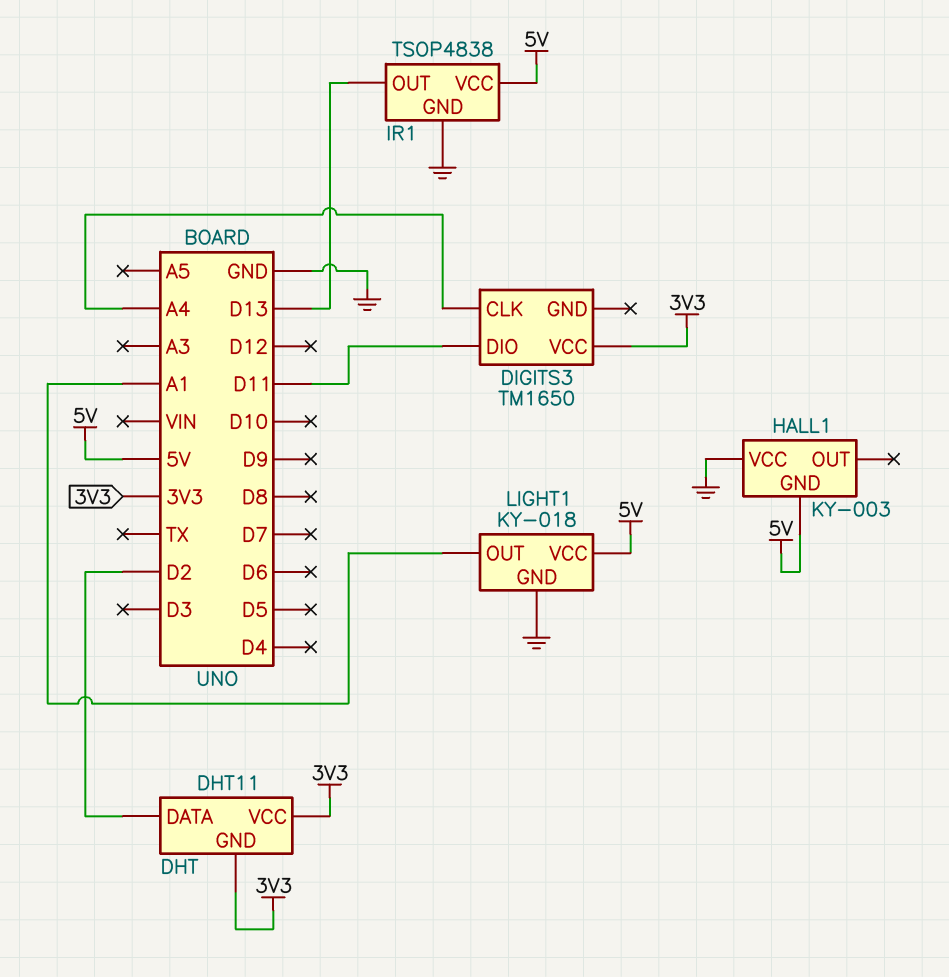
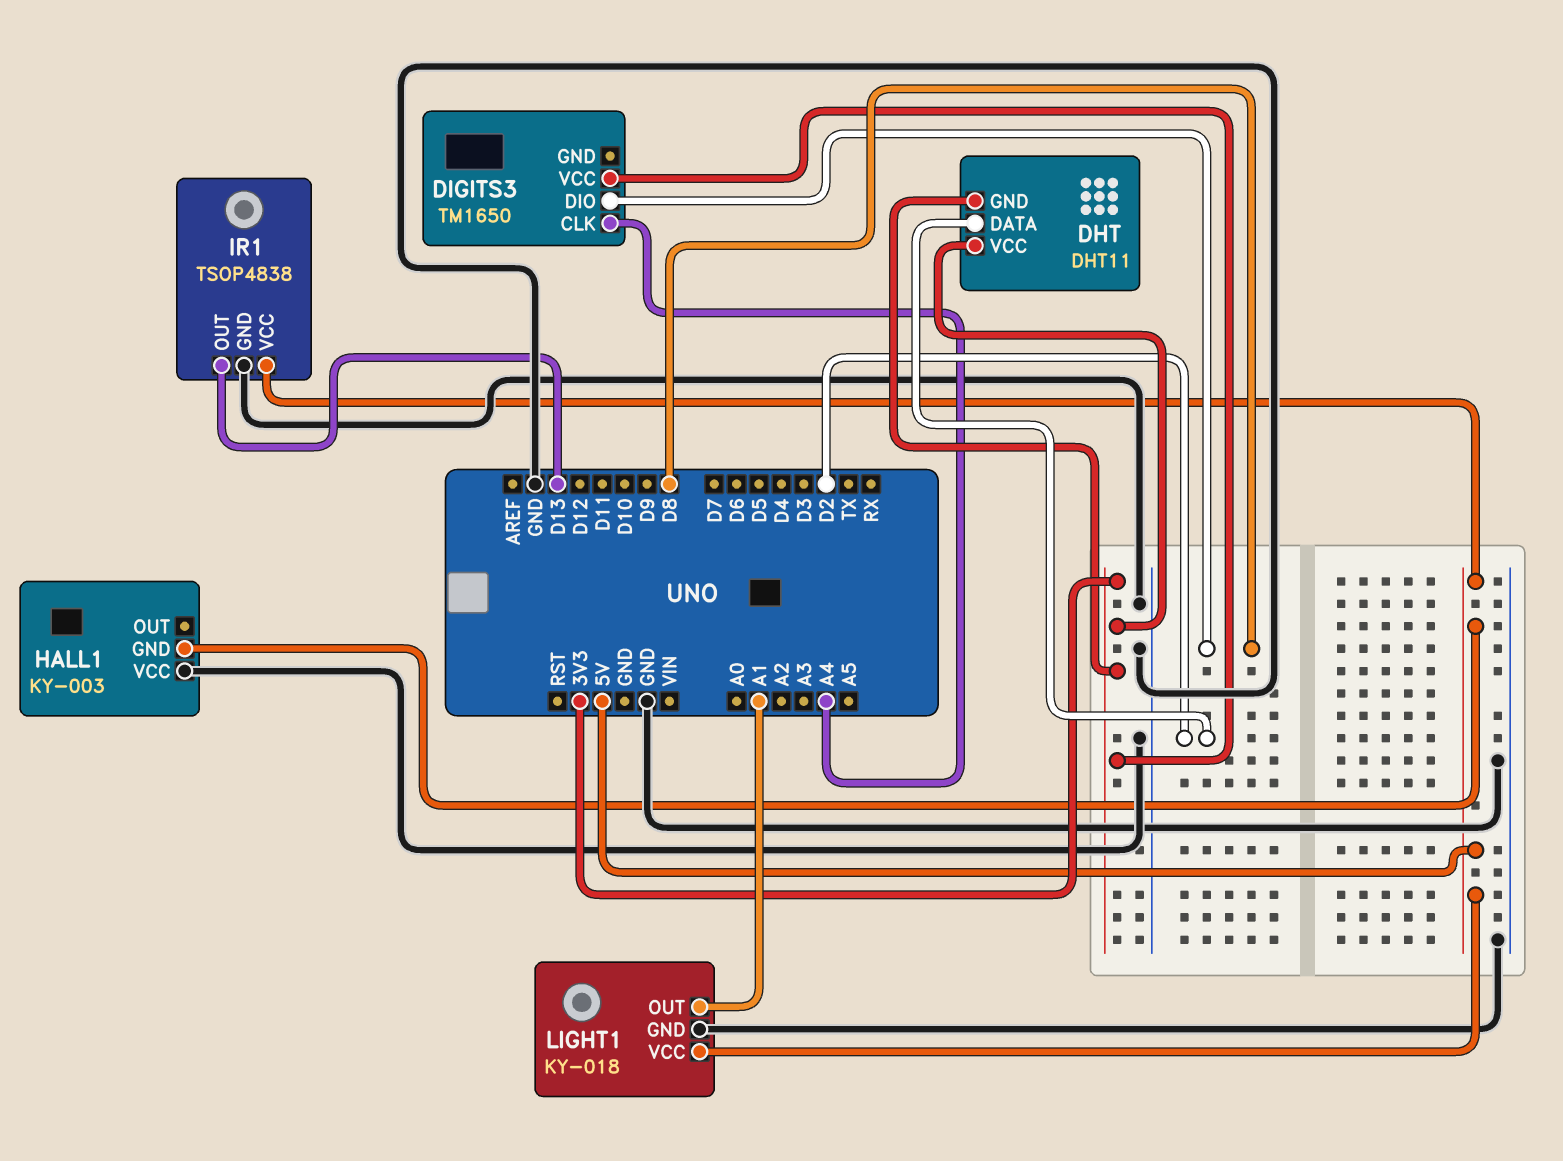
DIGITS3 pin DIO: D11 -> D8

